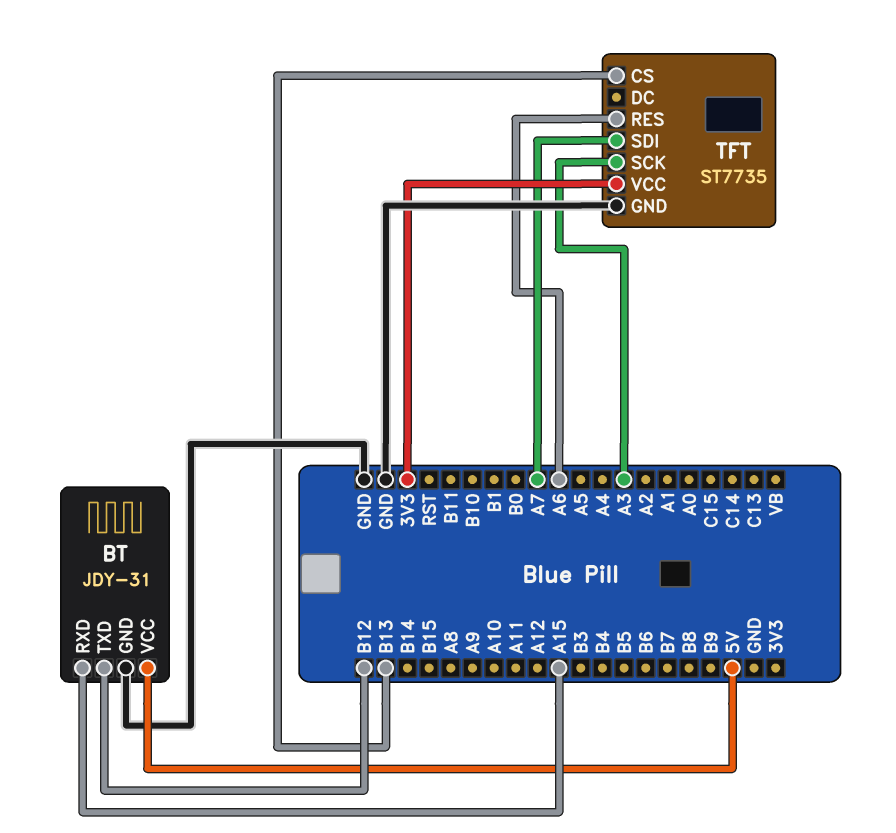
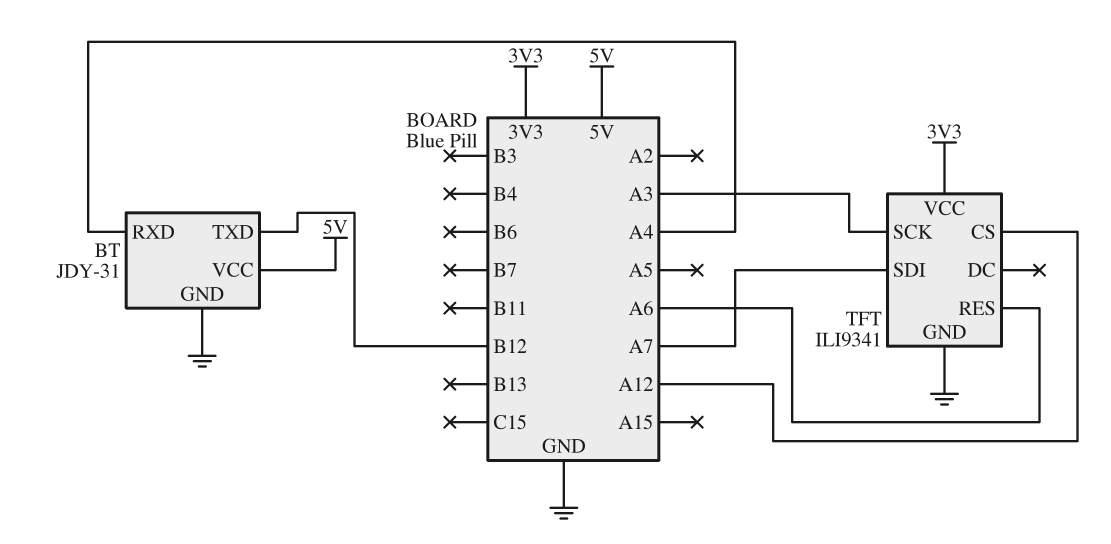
BT pin RXD: A15 -> A4
TFT: ST7735 -> ILI9341
TFT pin CS: B13 -> A12

